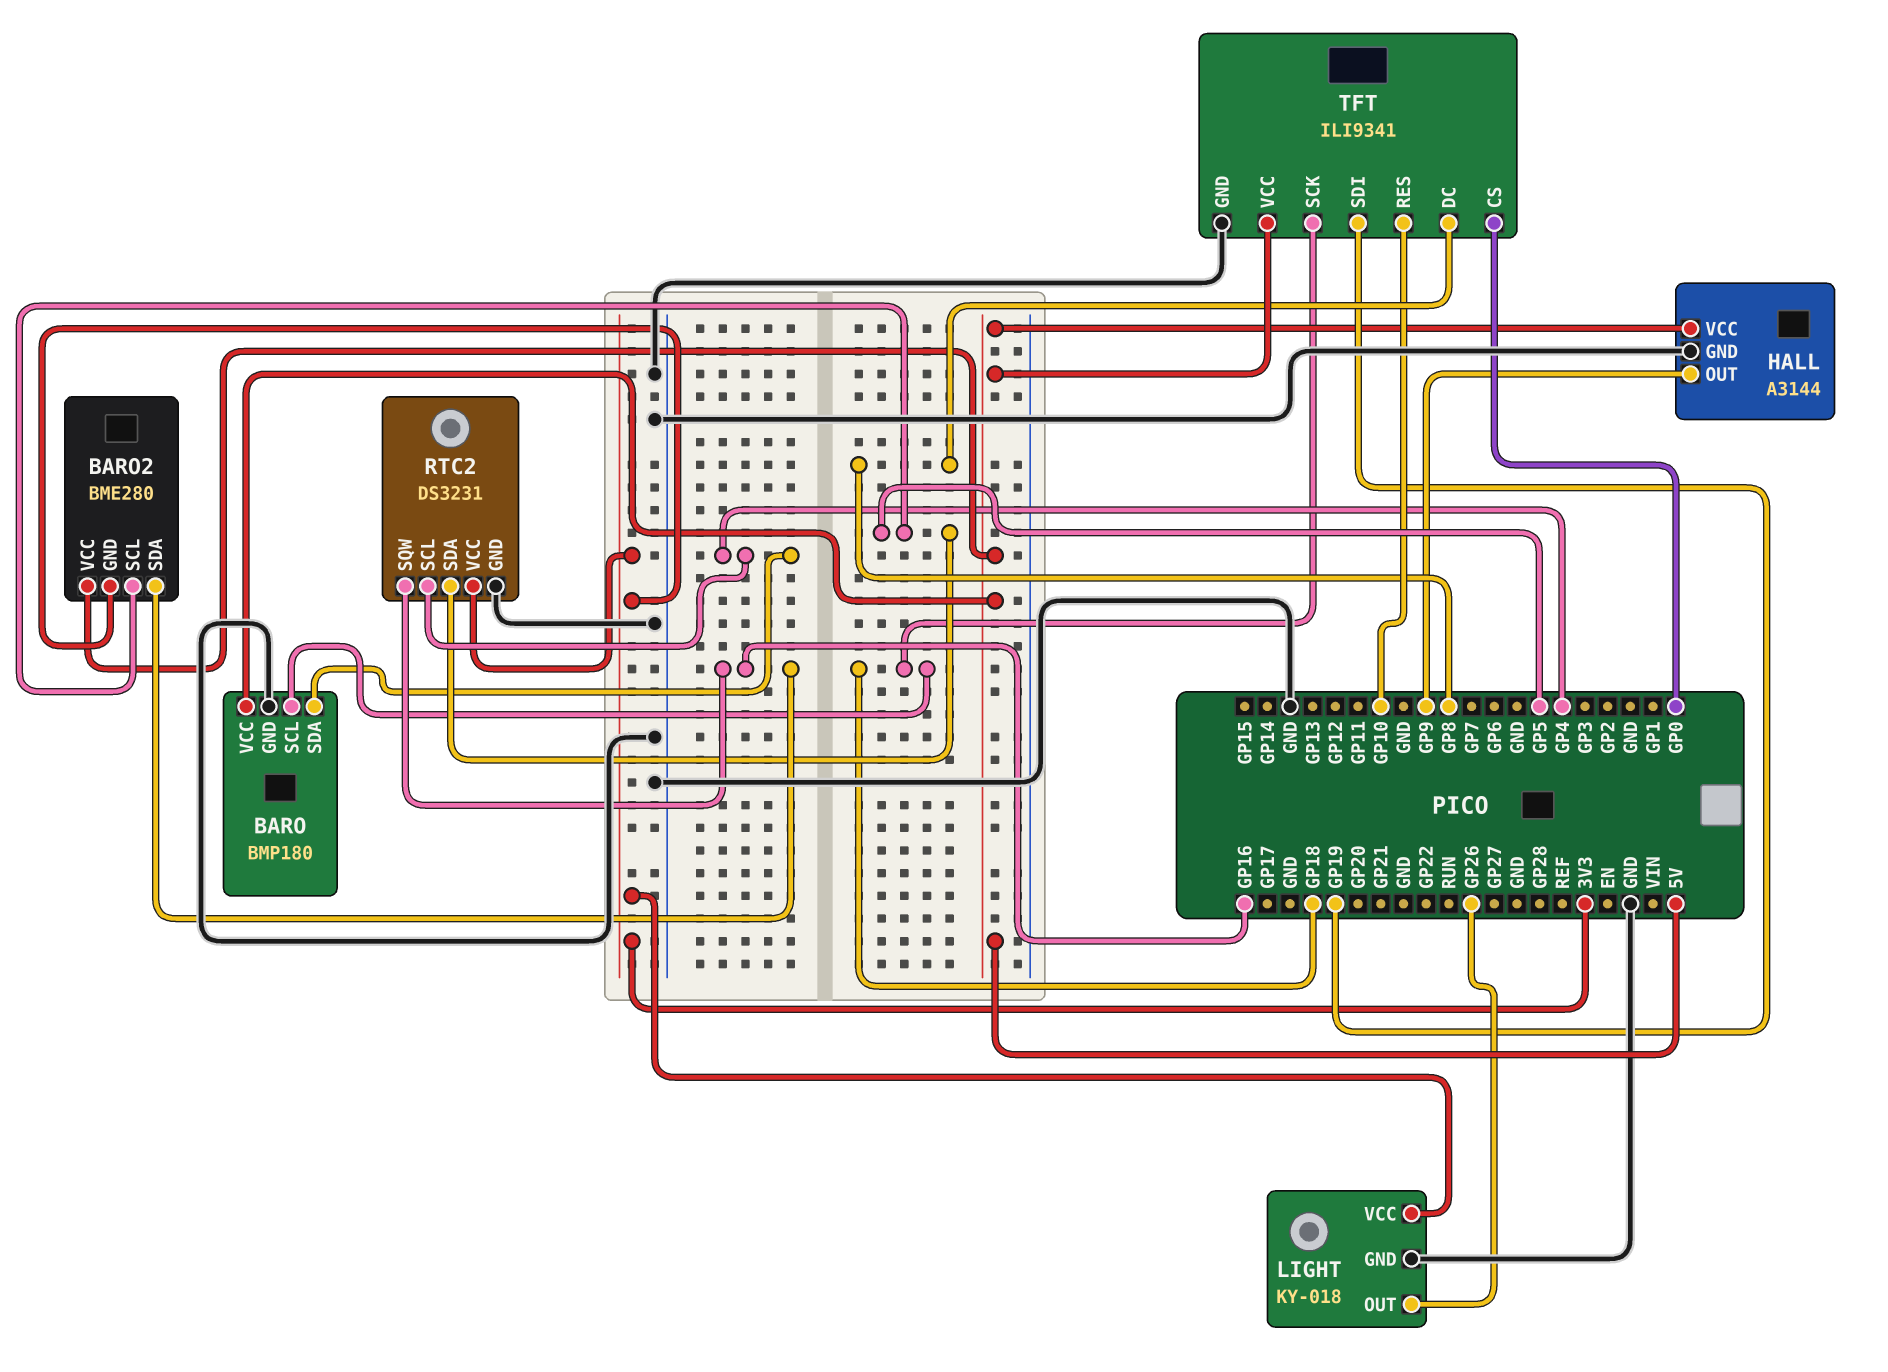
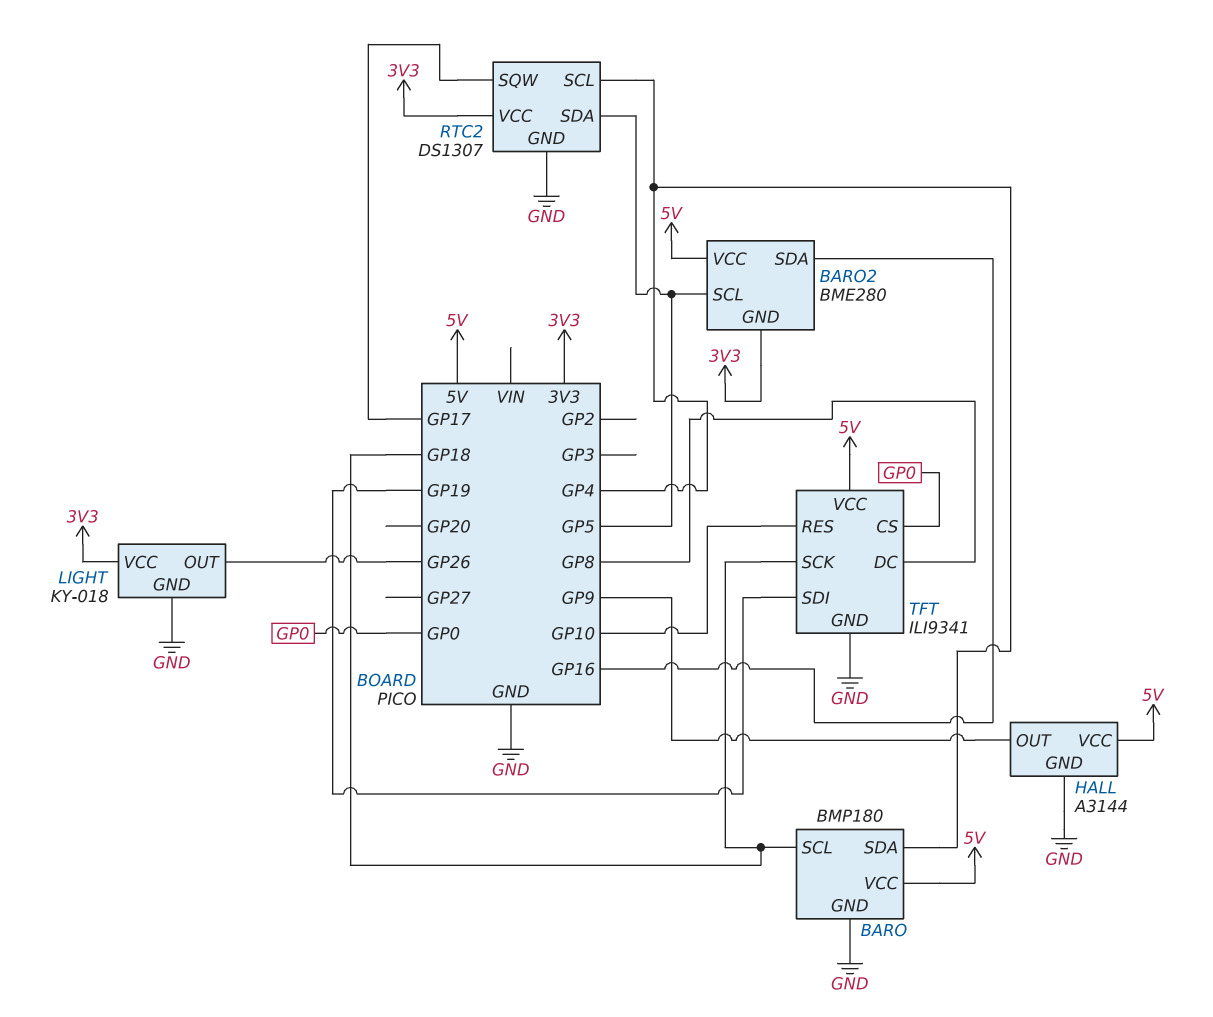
RTC2: DS3231 -> DS1307
RTC2 pin SQW: GP16 -> GP17

